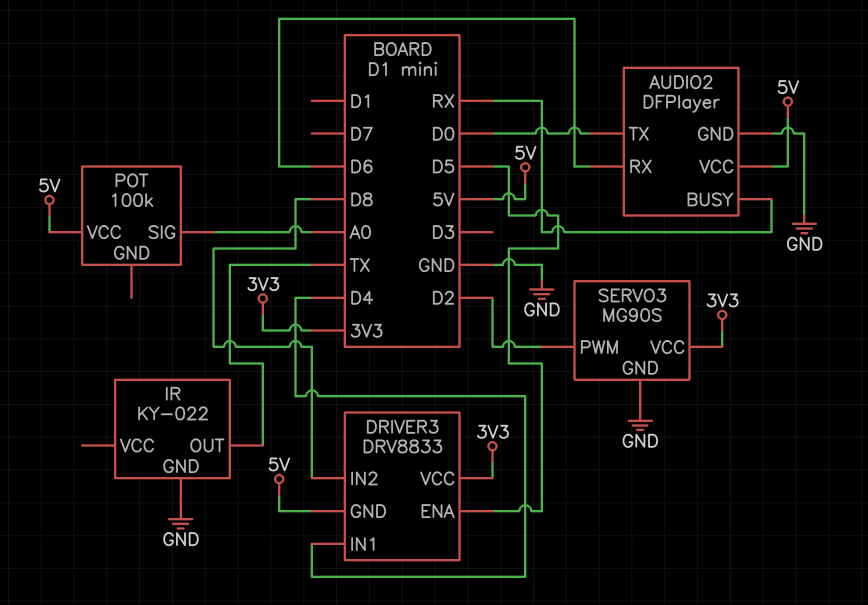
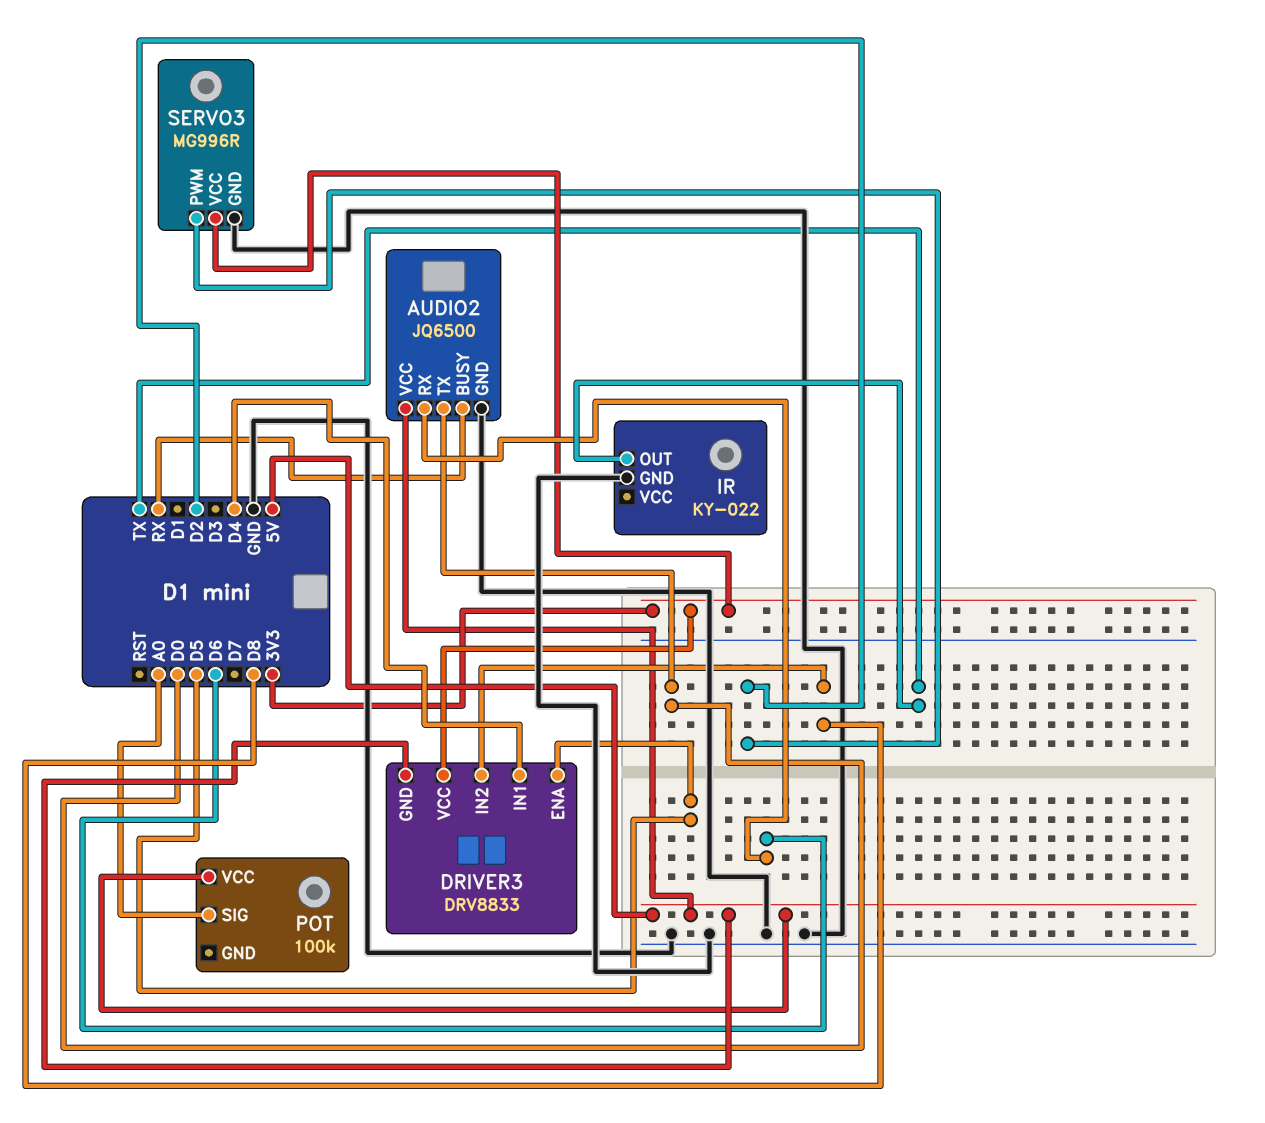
AUDIO2: DFPlayer -> JQ6500
SERVO3: MG90S -> MG996R

